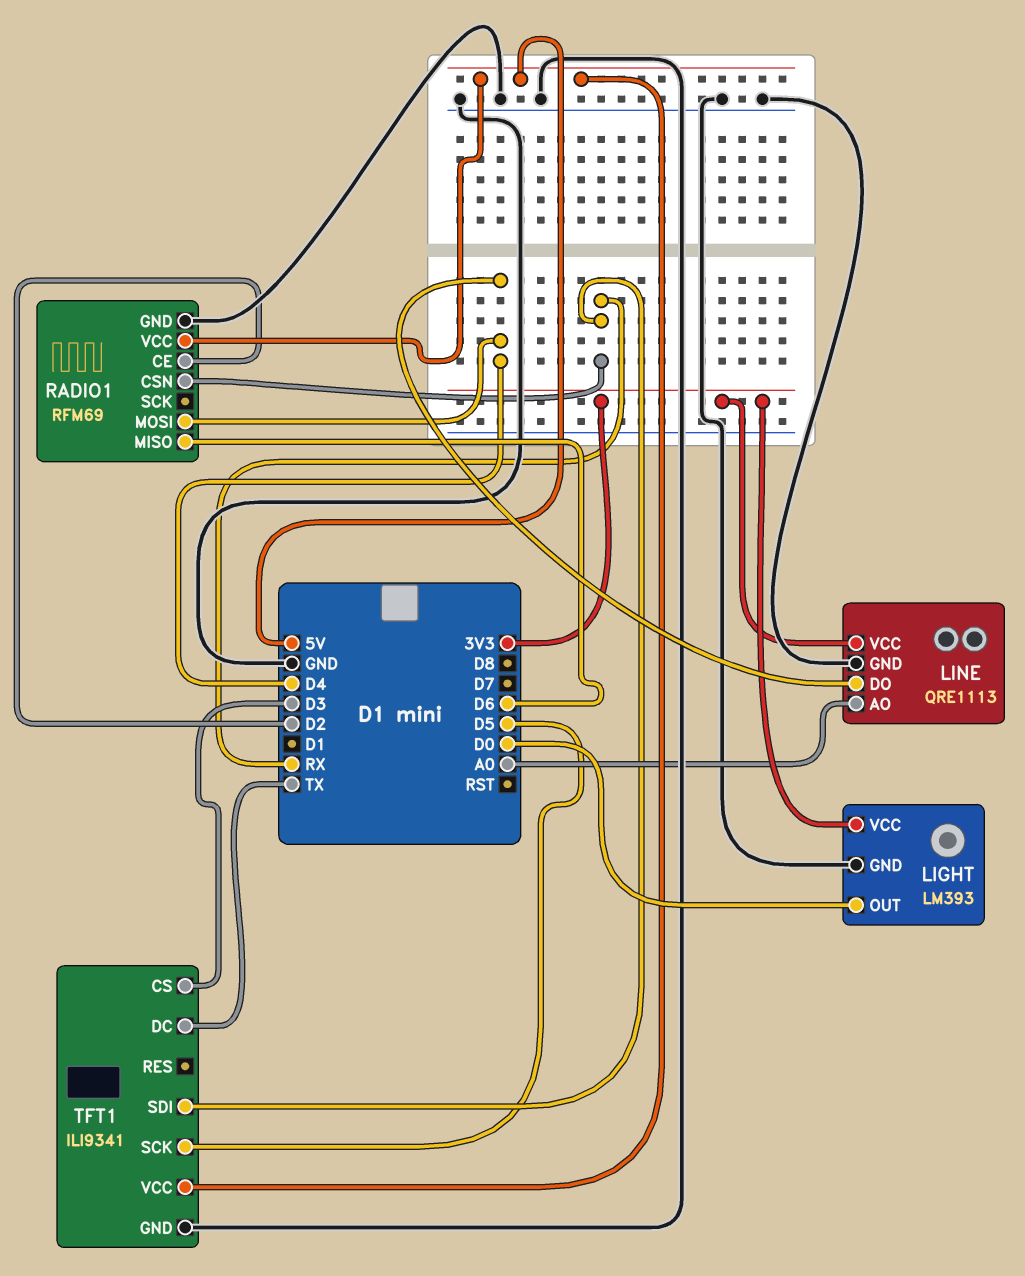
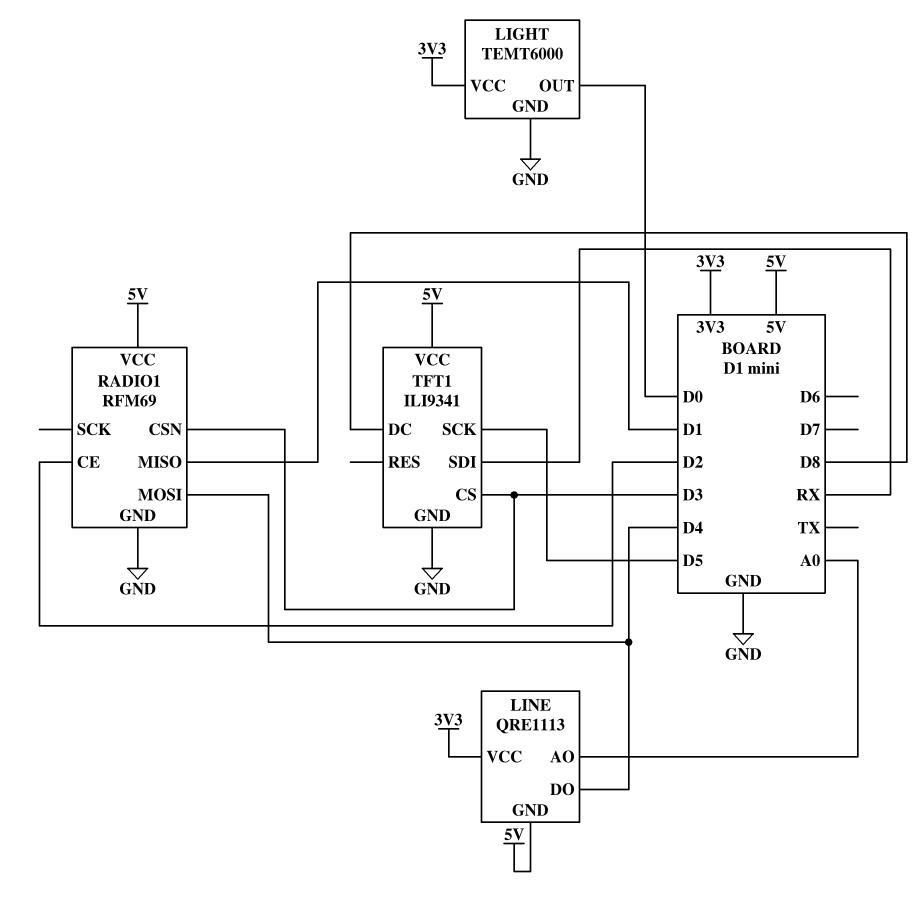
LIGHT: LM393 -> TEMT6000
LINE pin GND: GND -> 5V
RADIO1 pin CSN: RX -> D3
RADIO1 pin MISO: D6 -> D1
TFT1 pin DC: TX -> D8

